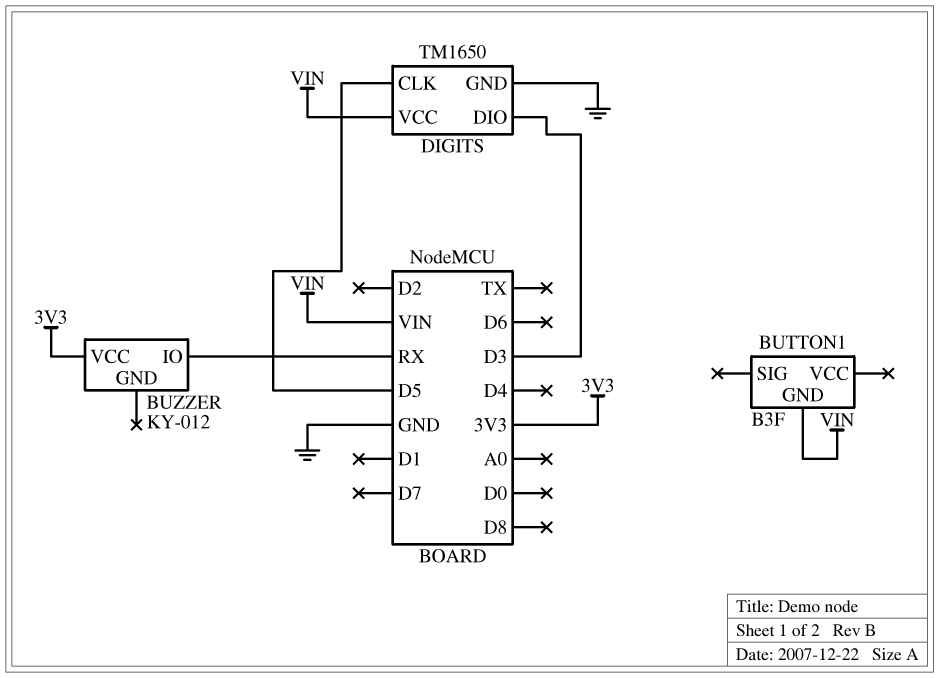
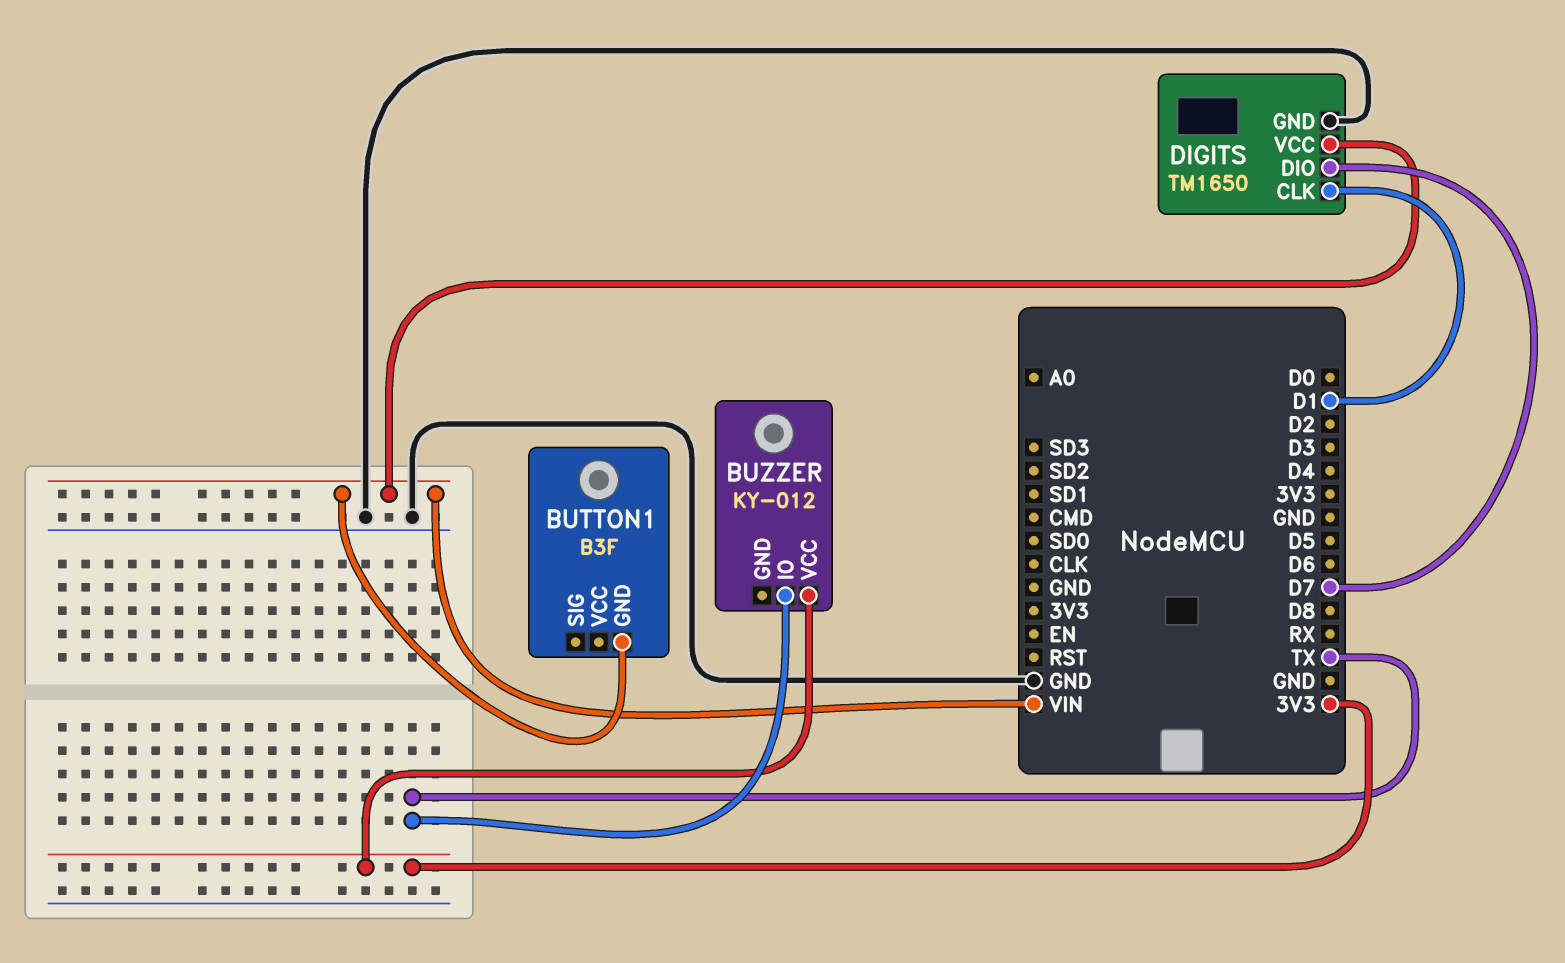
BUZZER pin IO: RX -> TX
DIGITS pin CLK: D5 -> D1
DIGITS pin DIO: D3 -> D7

